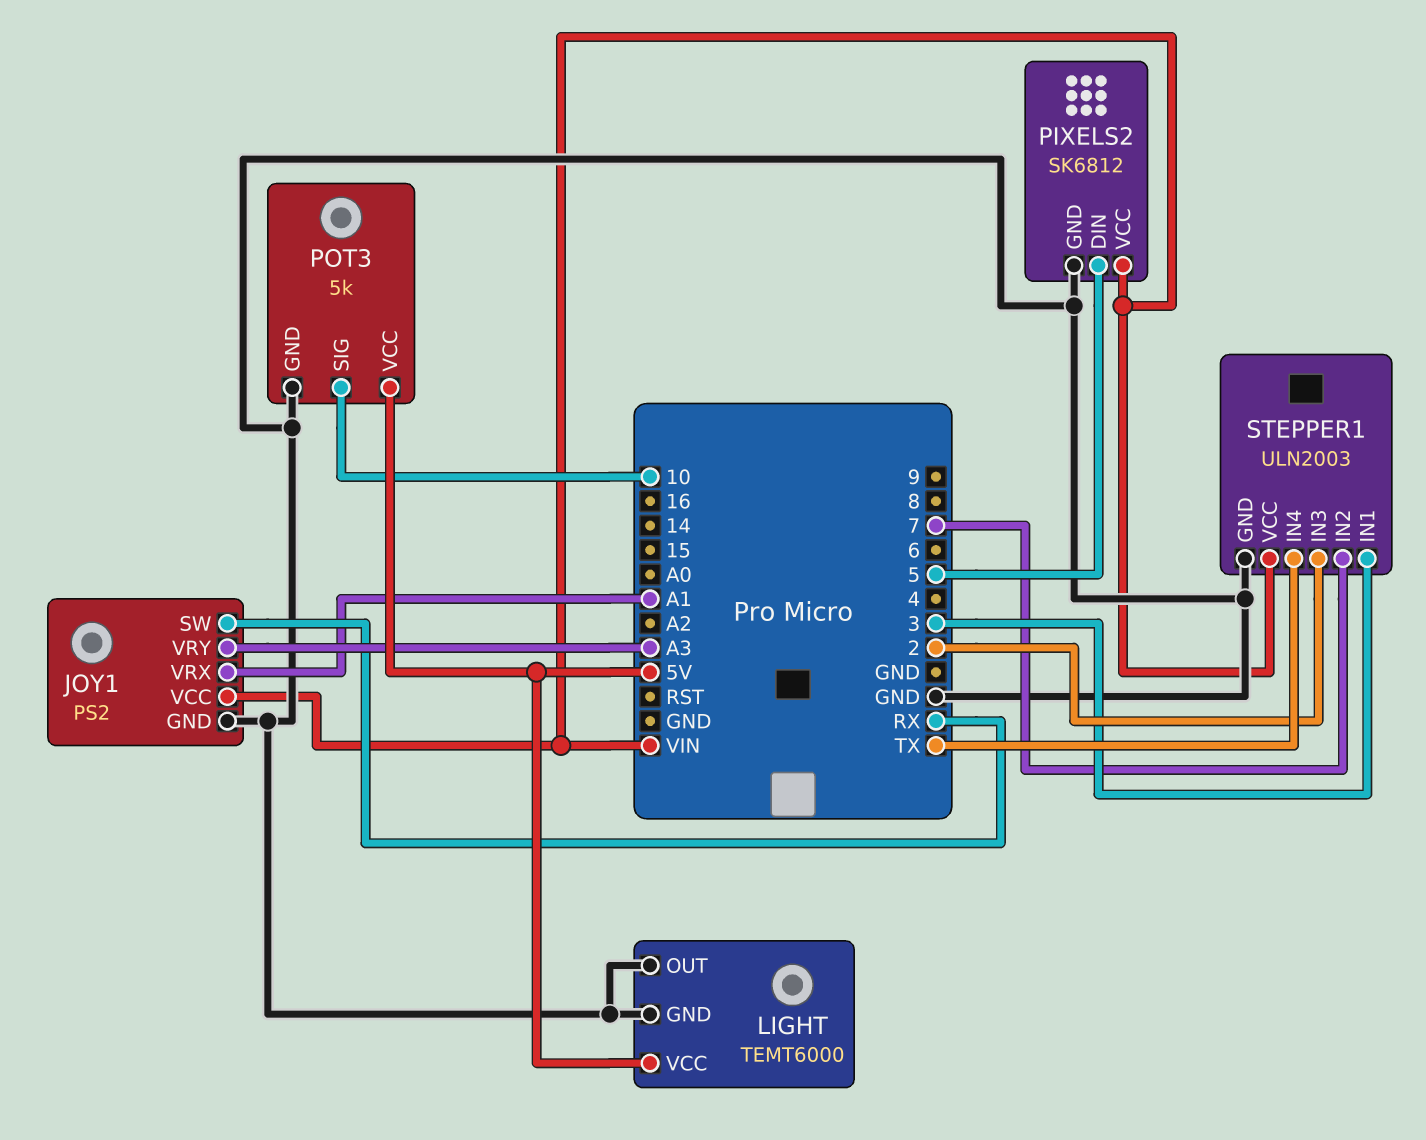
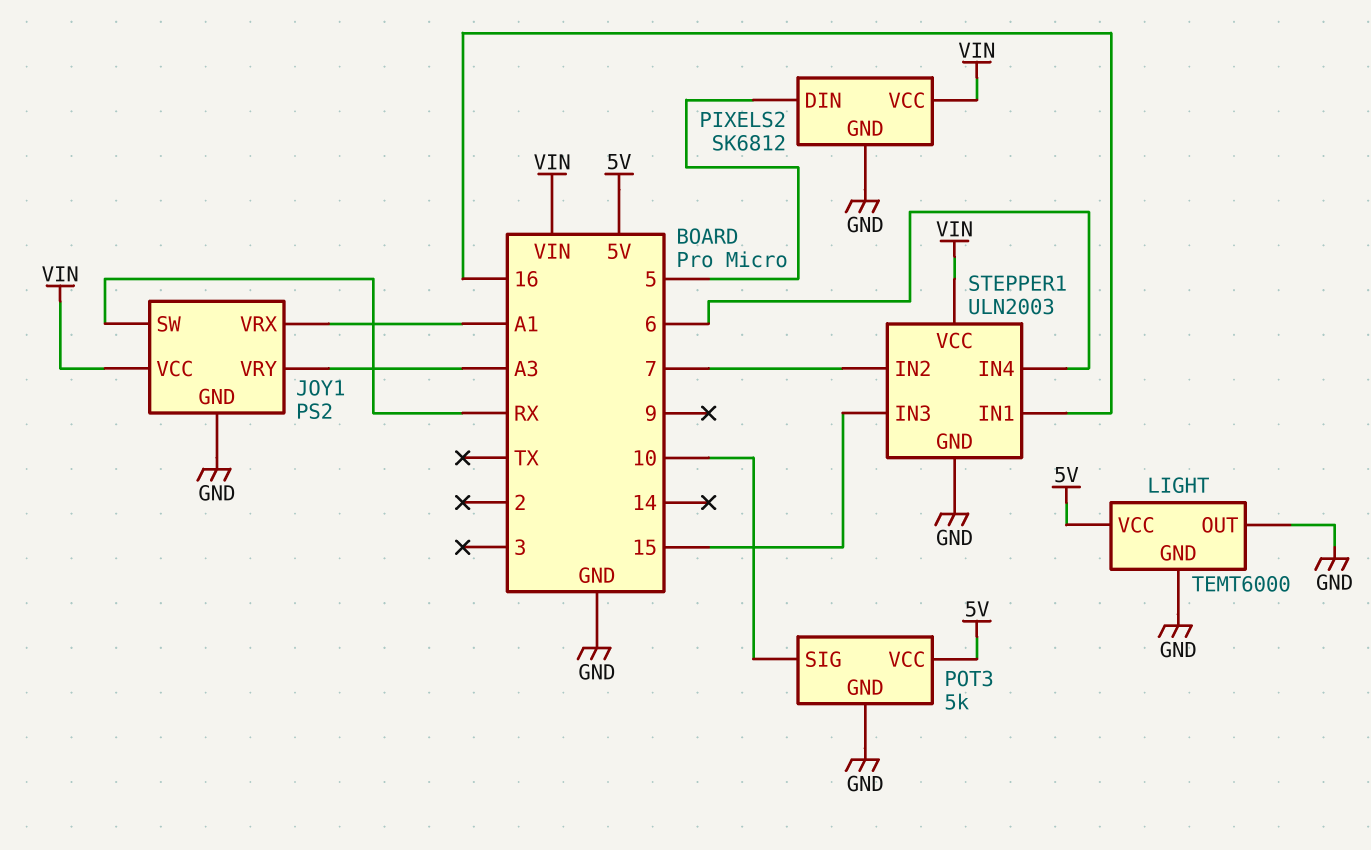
STEPPER1 pin IN1: 3 -> 16
STEPPER1 pin IN3: 2 -> 15
STEPPER1 pin IN4: TX -> 6

